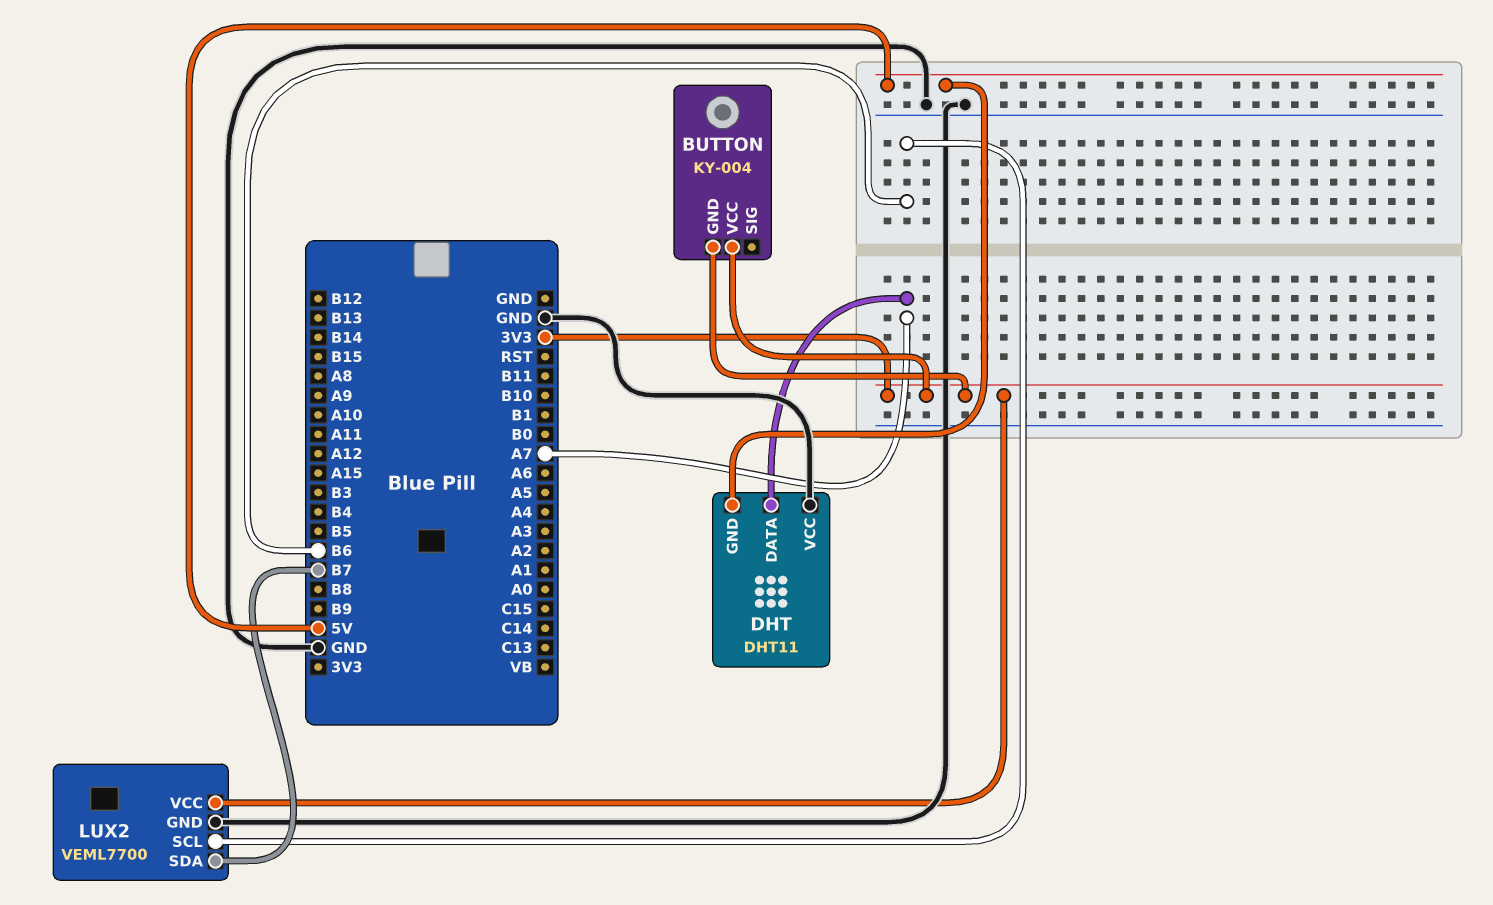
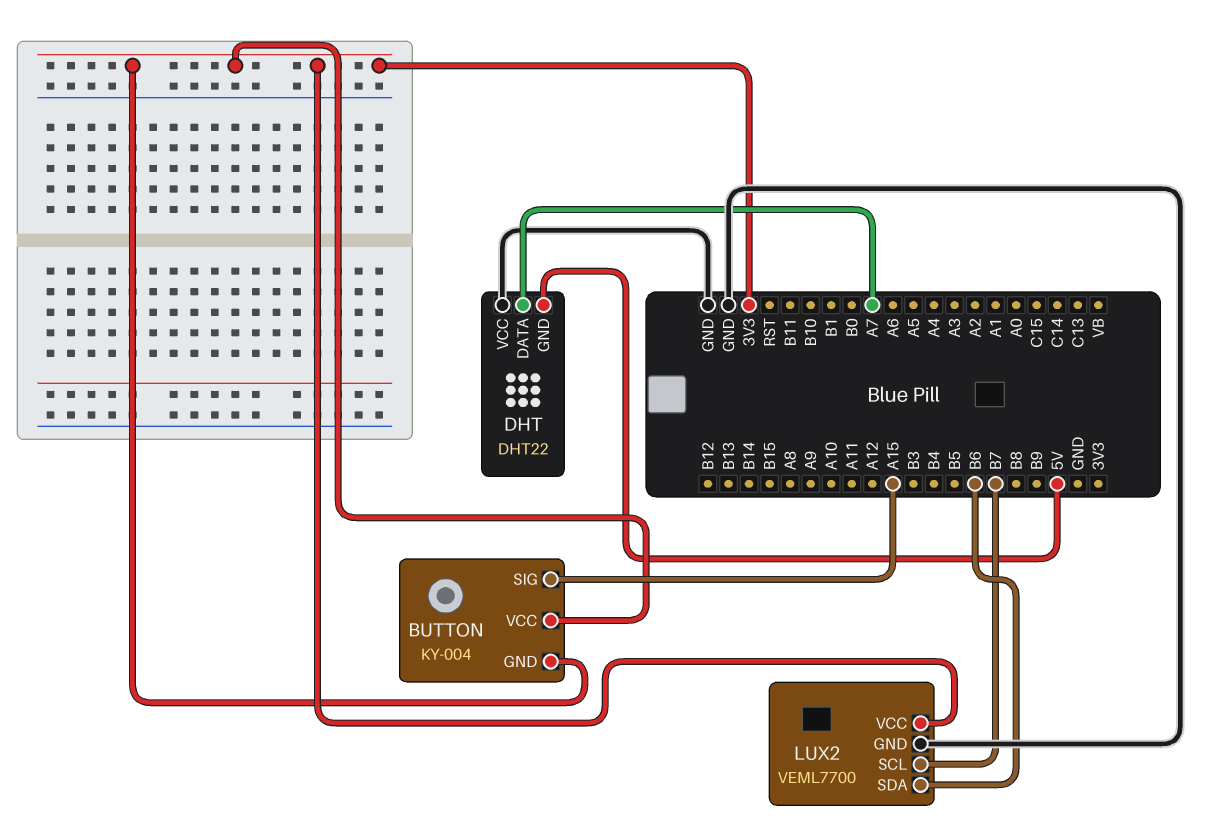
BUTTON pin SIG: none -> A15
DHT: DHT11 -> DHT22
LUX2 pin SCL: B6 -> B7
LUX2 pin SDA: B7 -> B6

